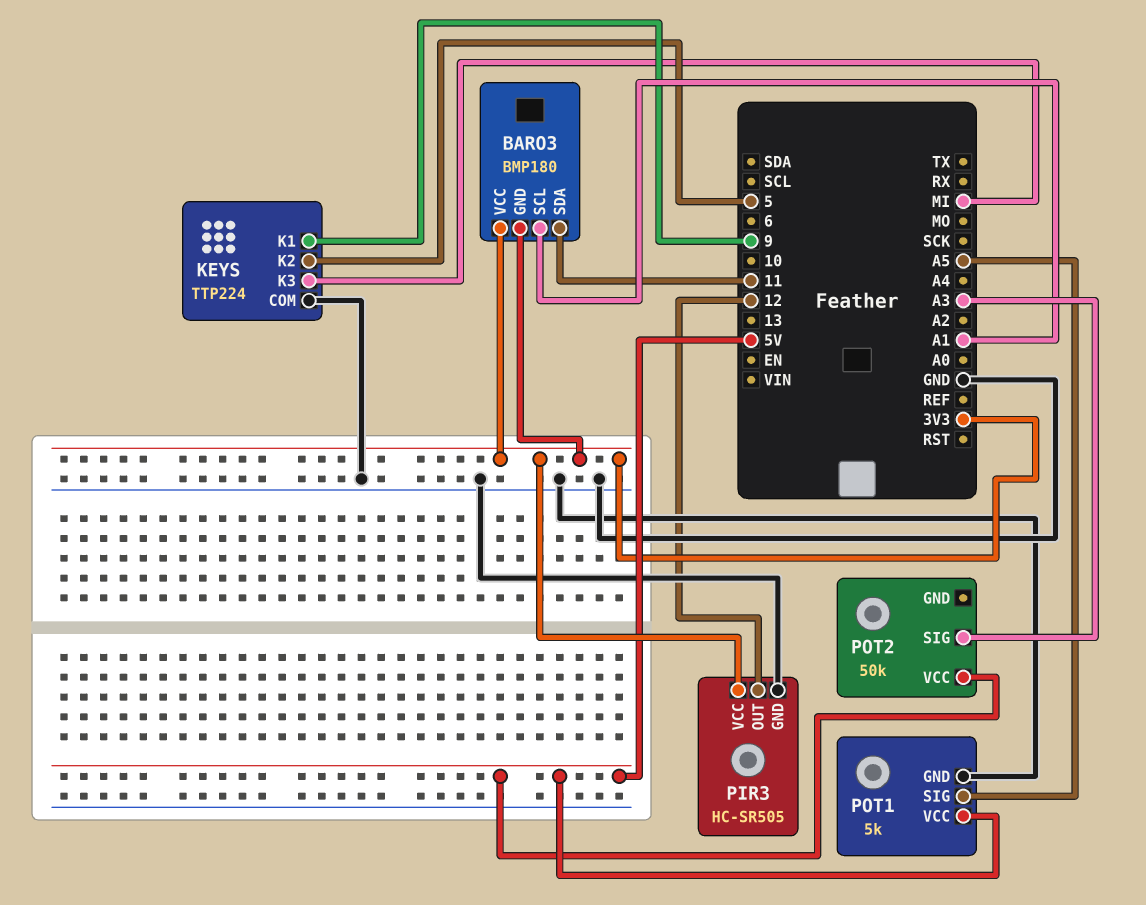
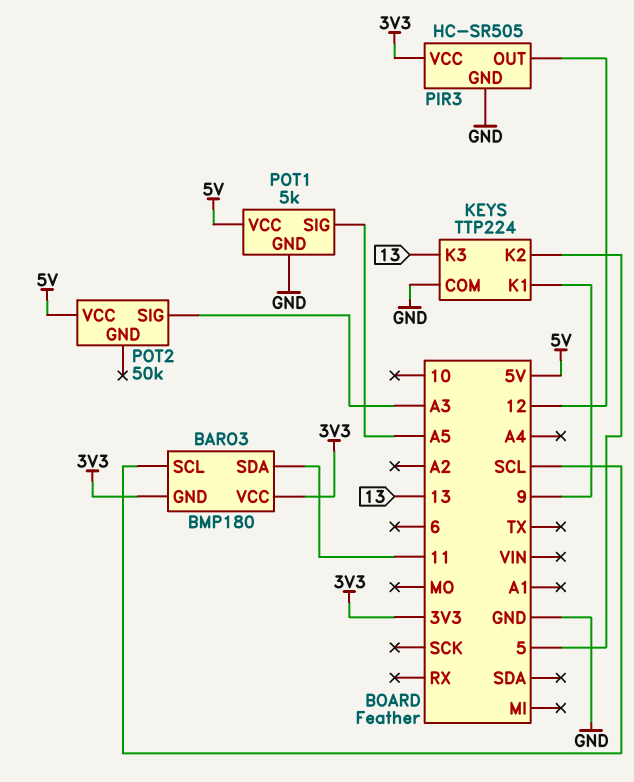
BARO3 pin SCL: A1 -> SCL
KEYS pin K3: MI -> 13

